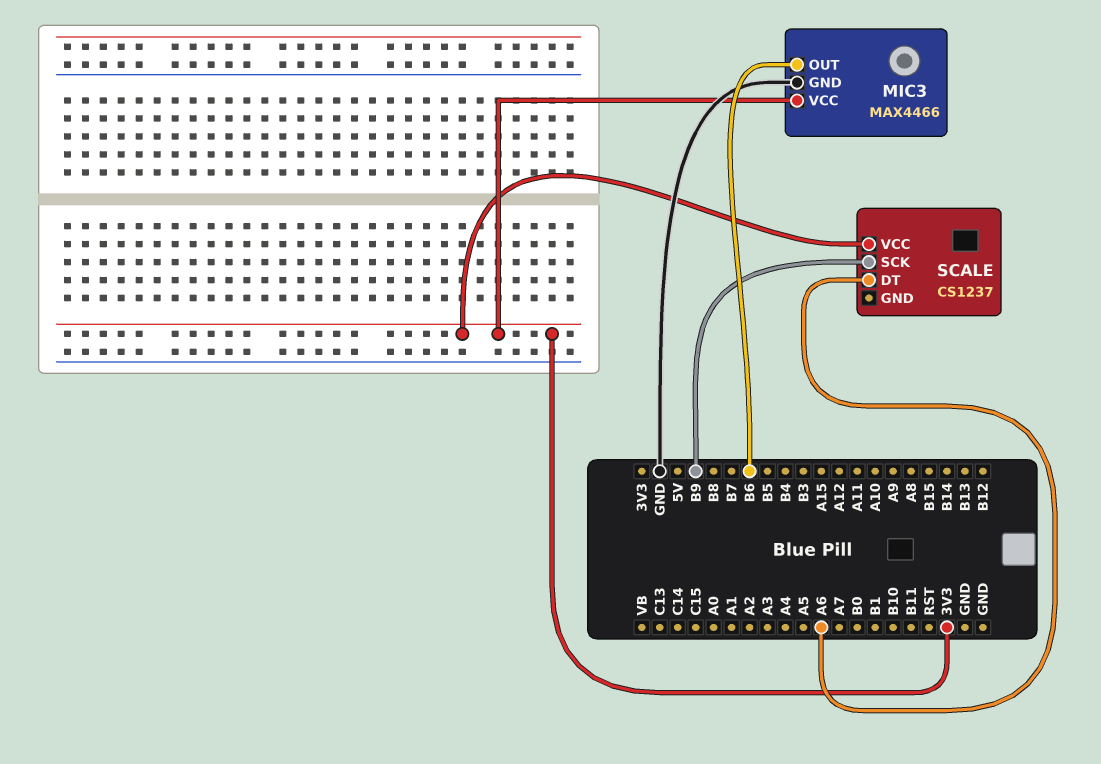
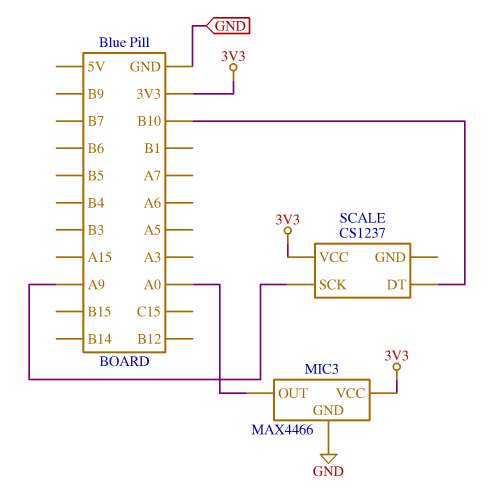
MIC3 pin OUT: B6 -> A0
SCALE pin DT: A6 -> B10
SCALE pin SCK: B9 -> A9

